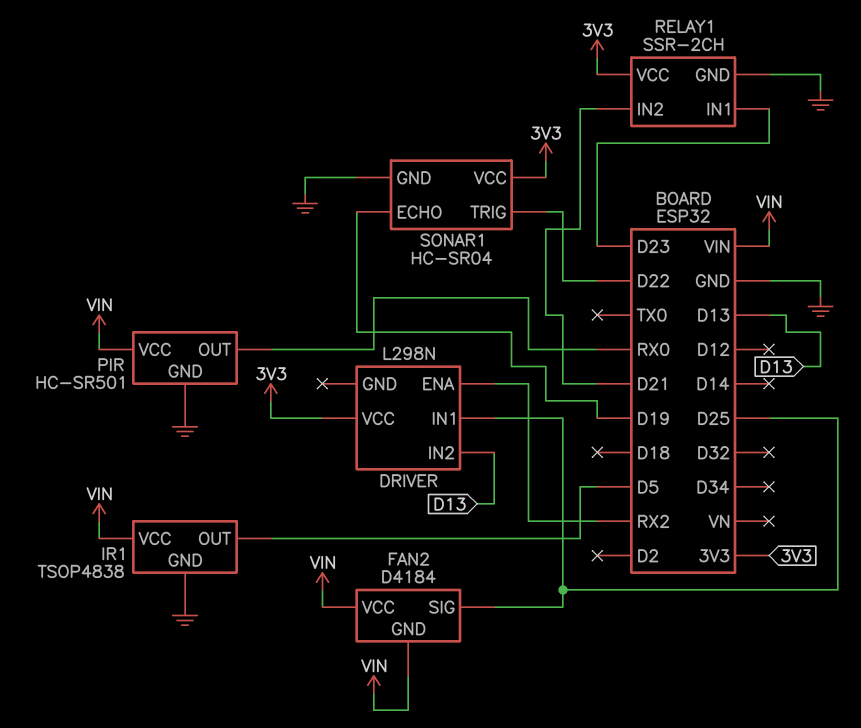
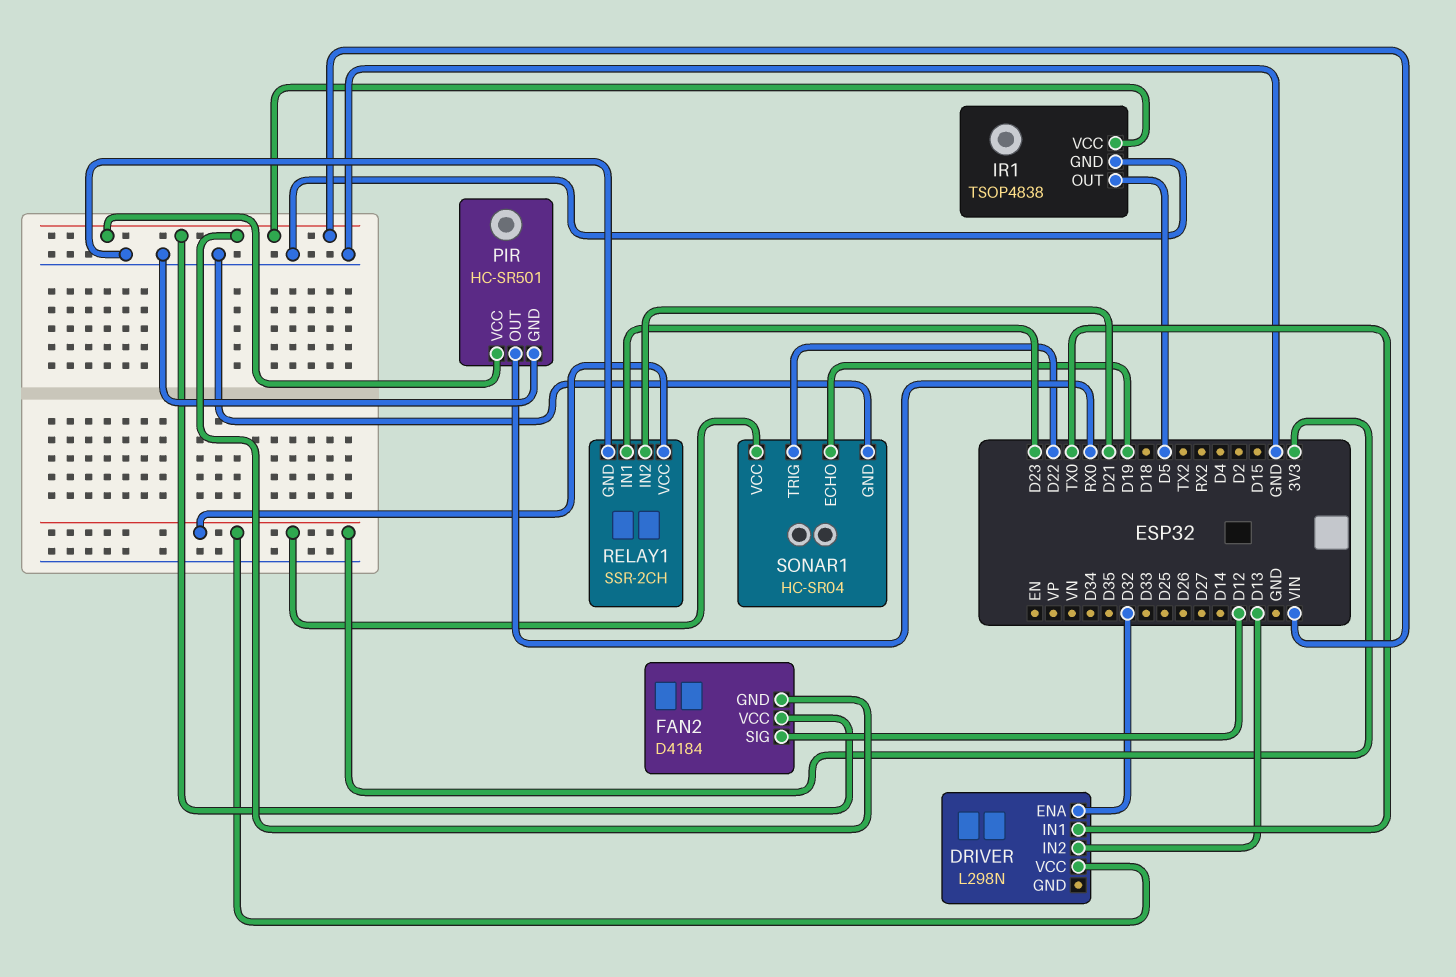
DRIVER pin ENA: RX2 -> D32
DRIVER pin IN1: D25 -> TX0
FAN2 pin SIG: D25 -> D12

